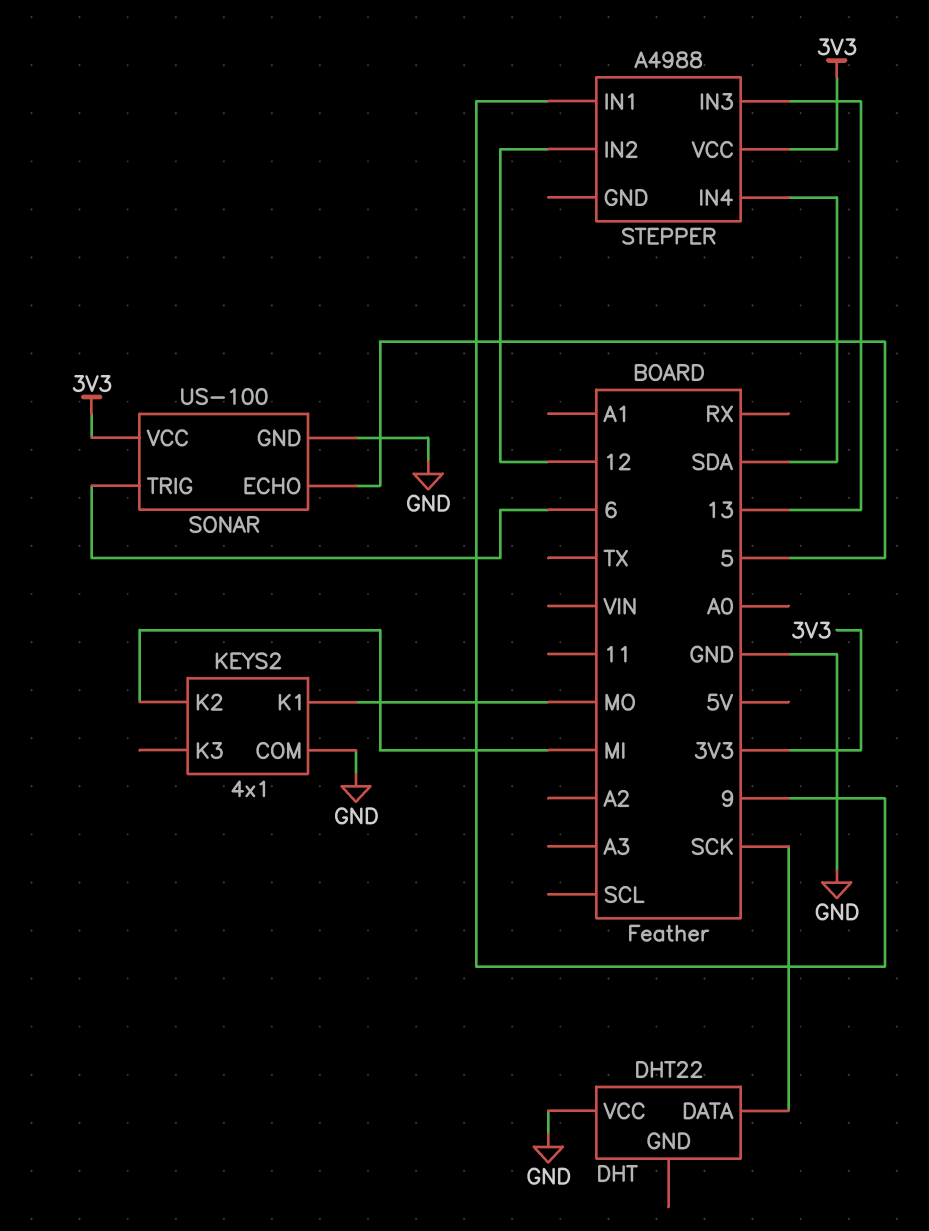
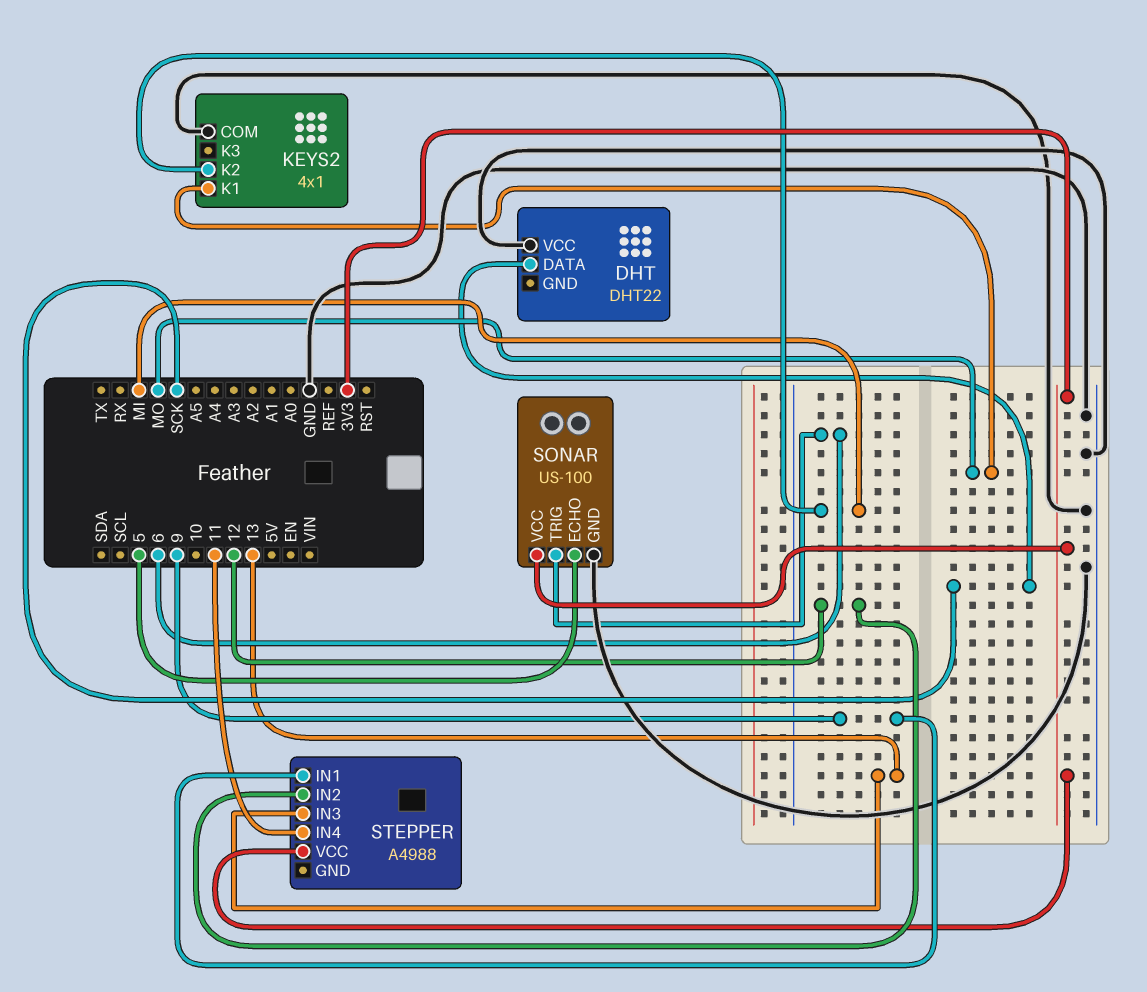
STEPPER pin IN4: SDA -> 11

